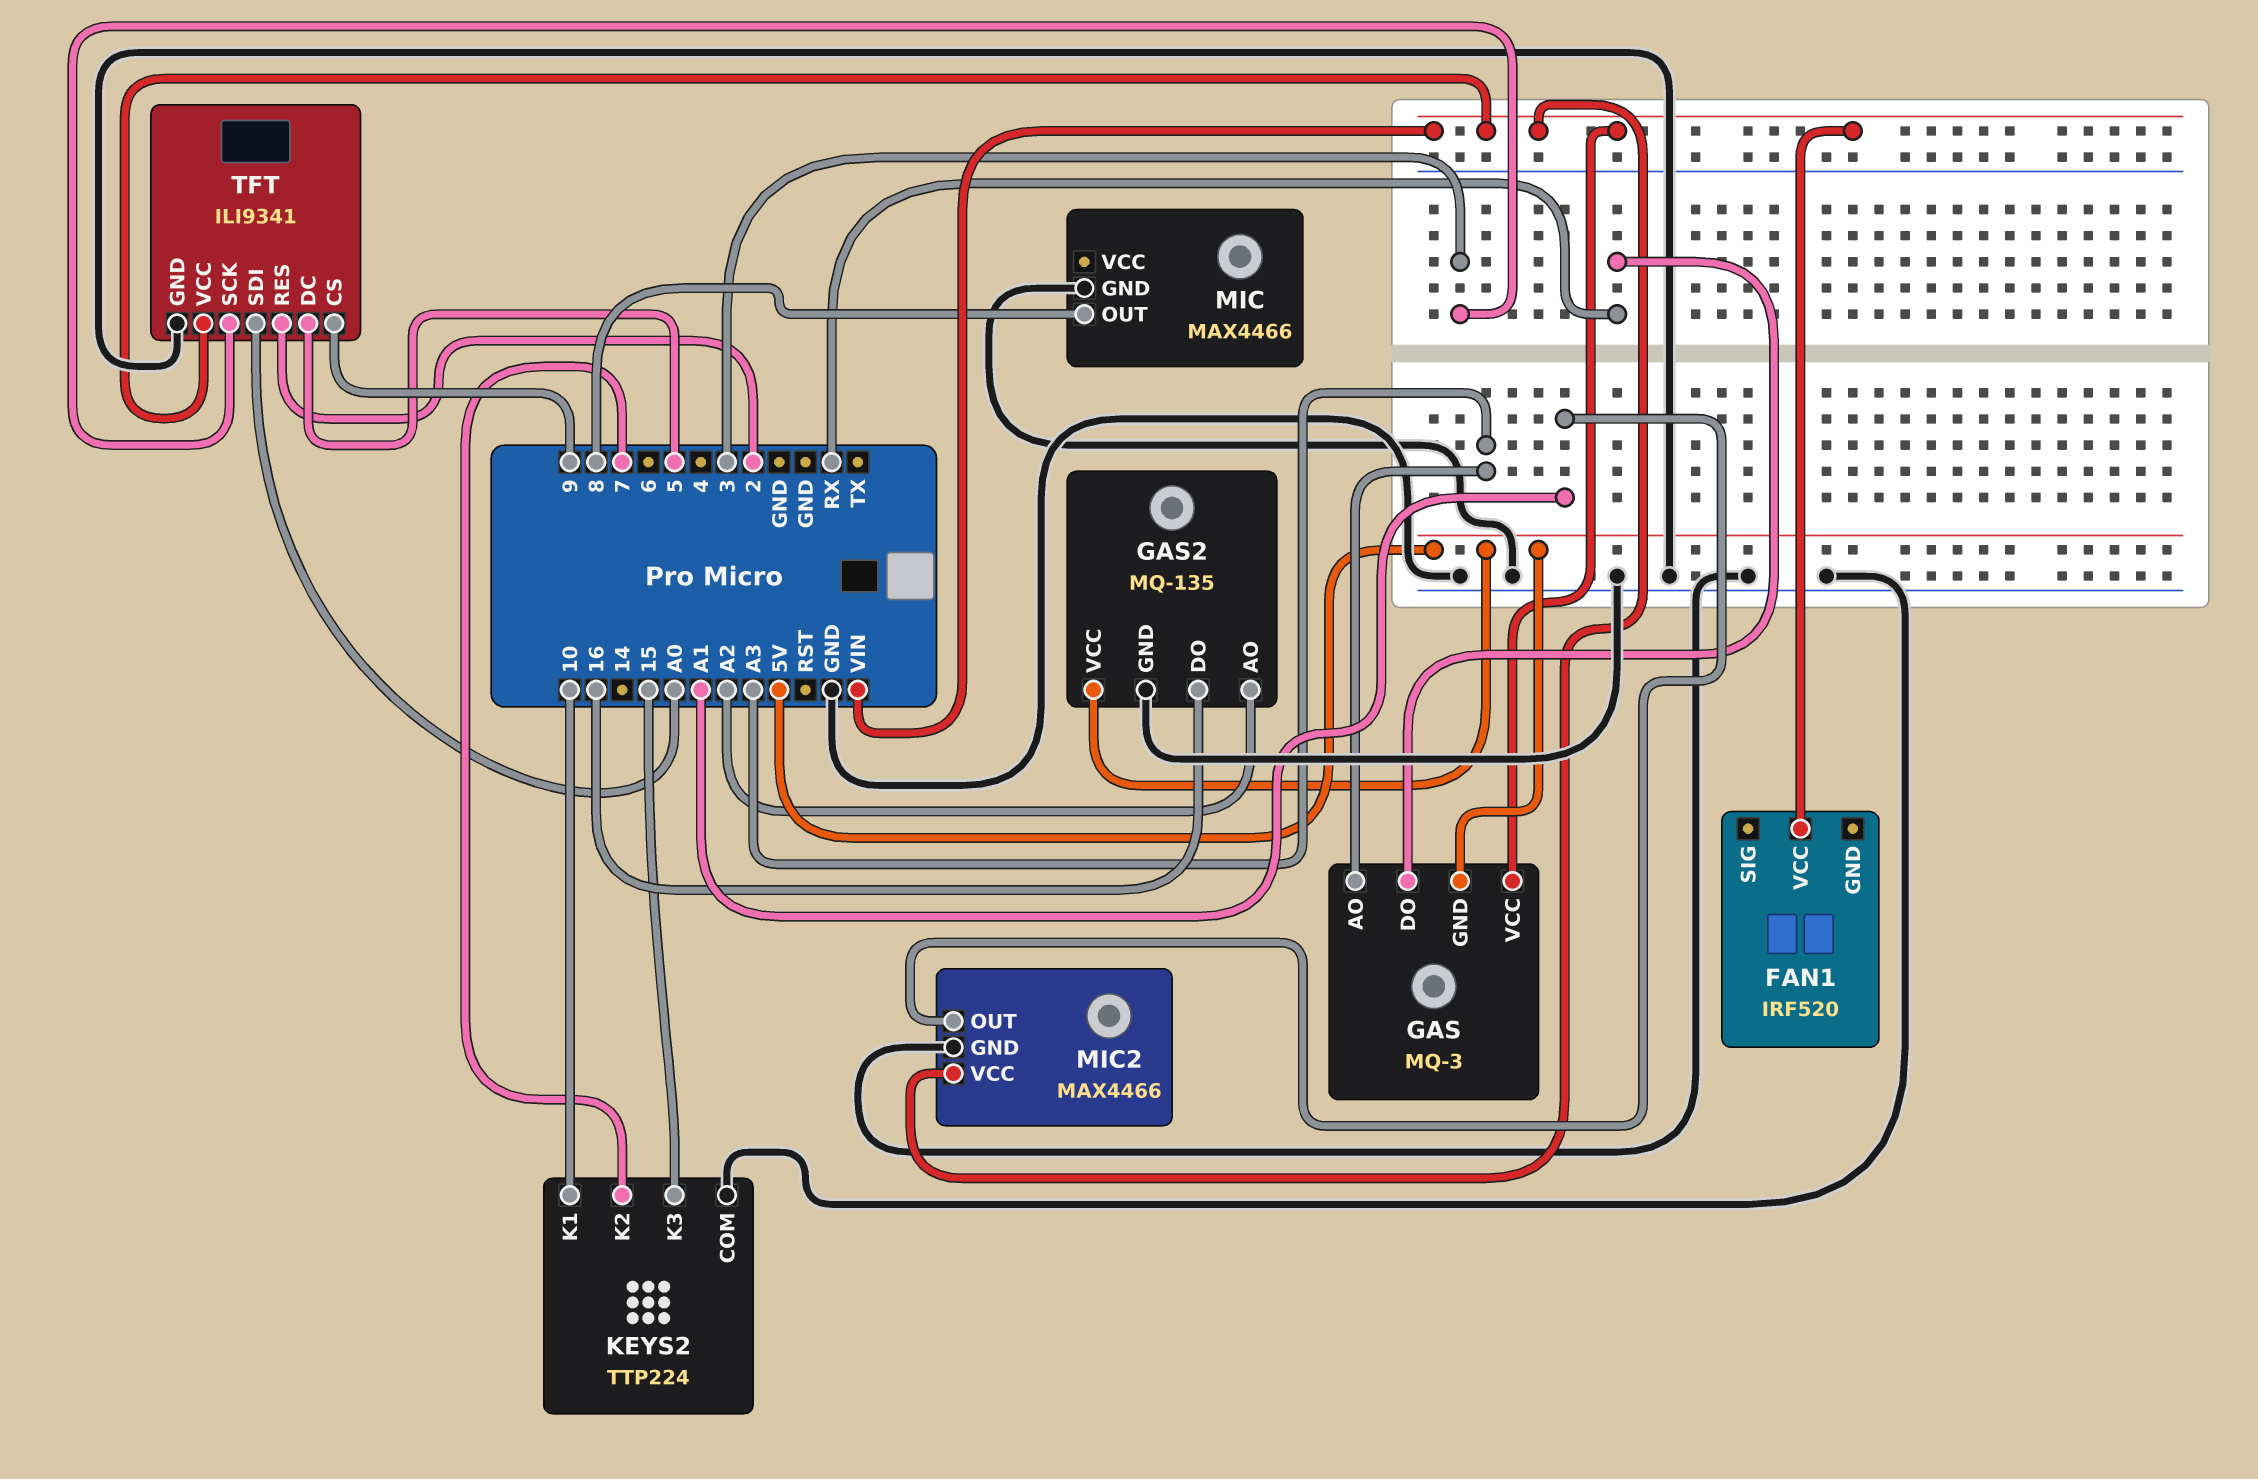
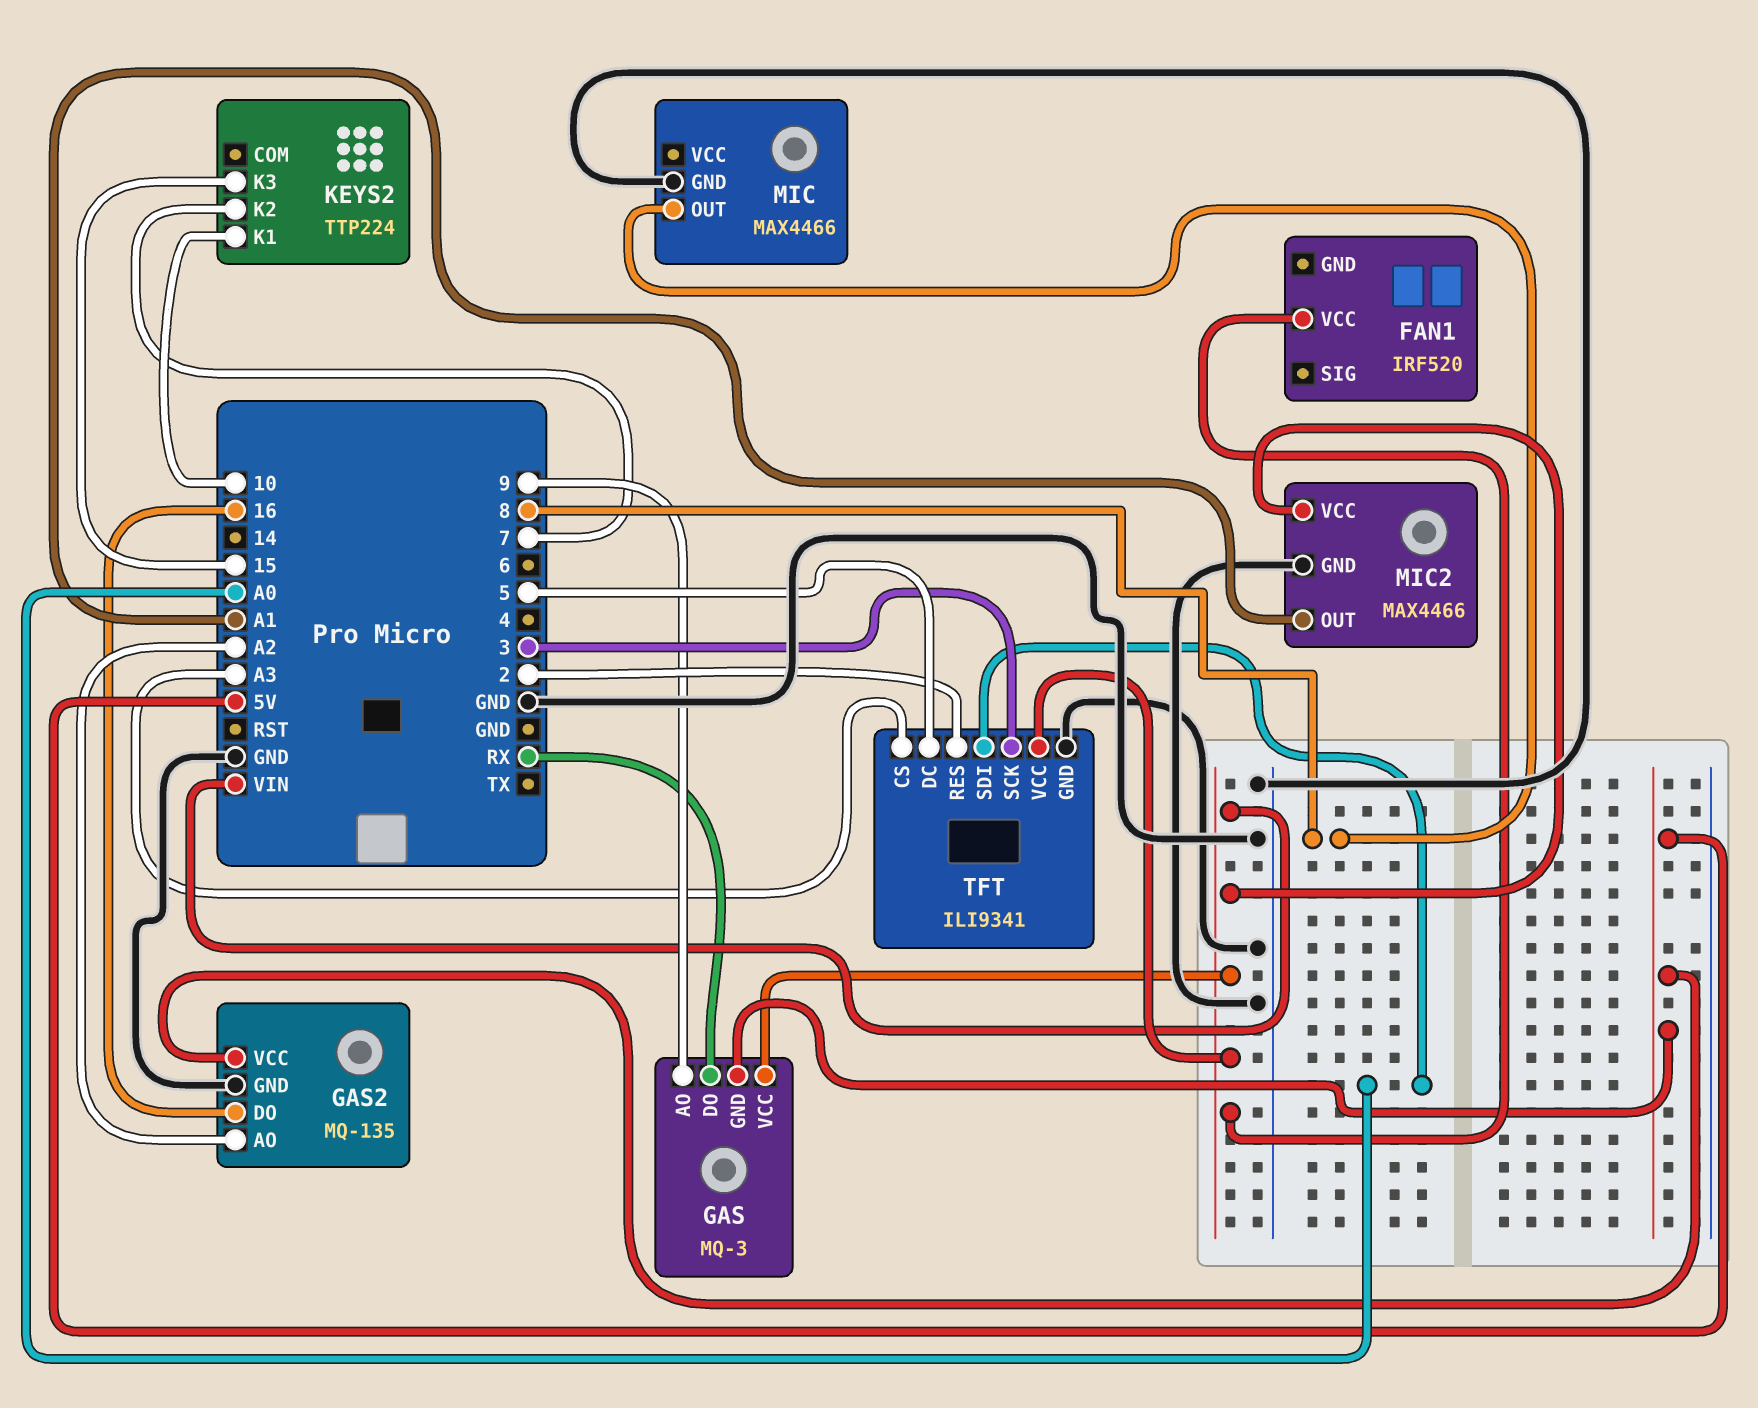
GAS pin AO: A3 -> 9
KEYS2 pin COM: GND -> none
TFT pin CS: 9 -> A3

